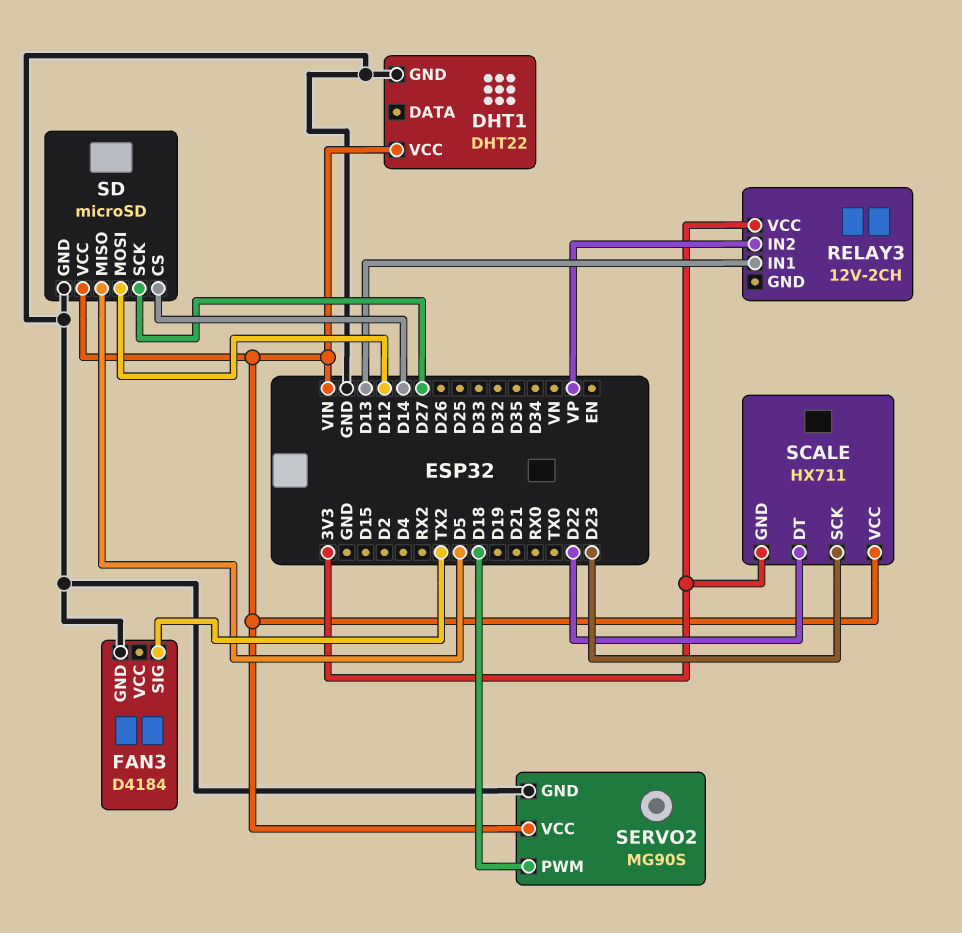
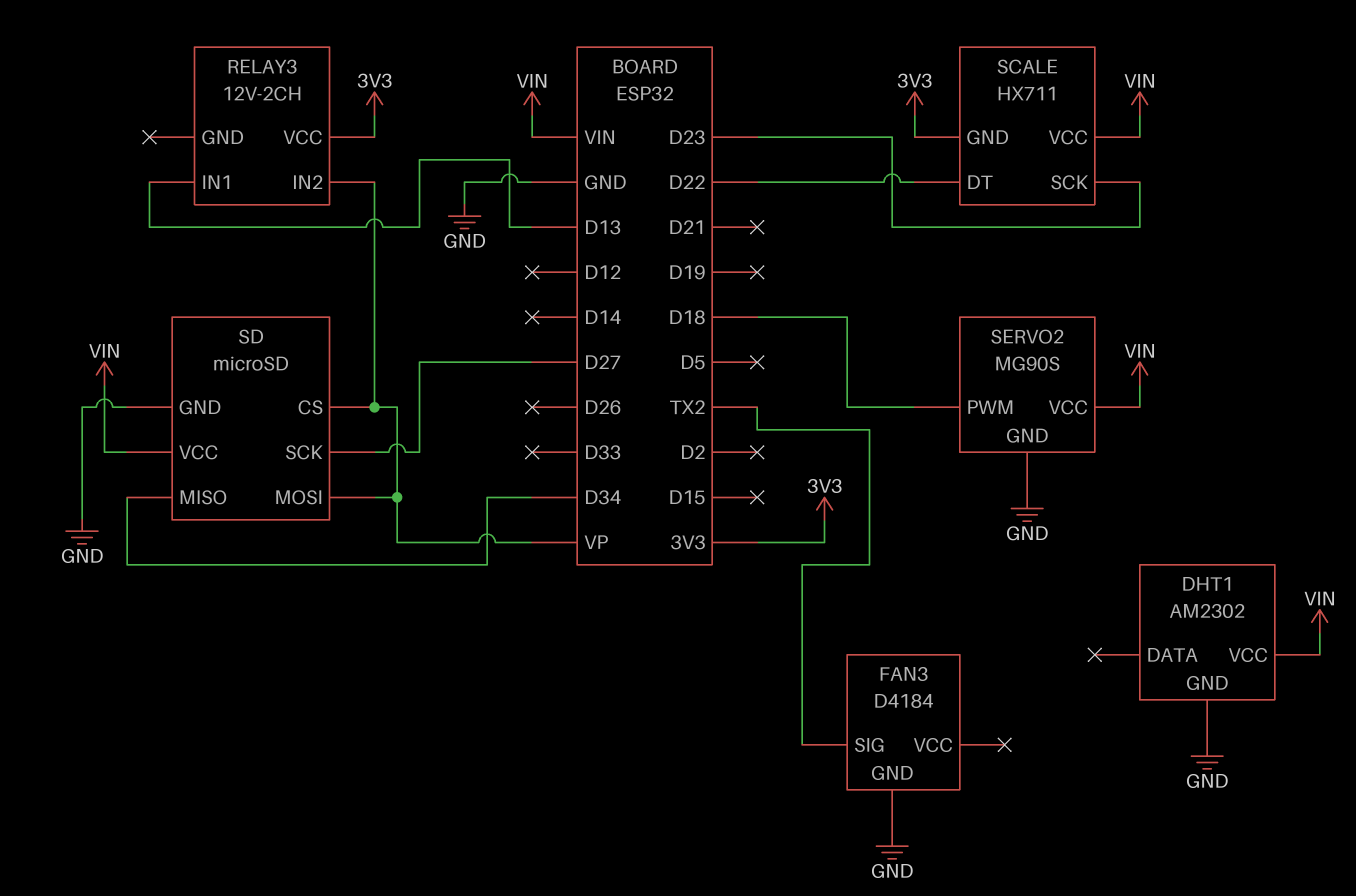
DHT1: DHT22 -> AM2302
SD pin CS: D14 -> VP
SD pin MISO: D5 -> D34
SD pin MOSI: D12 -> VP

